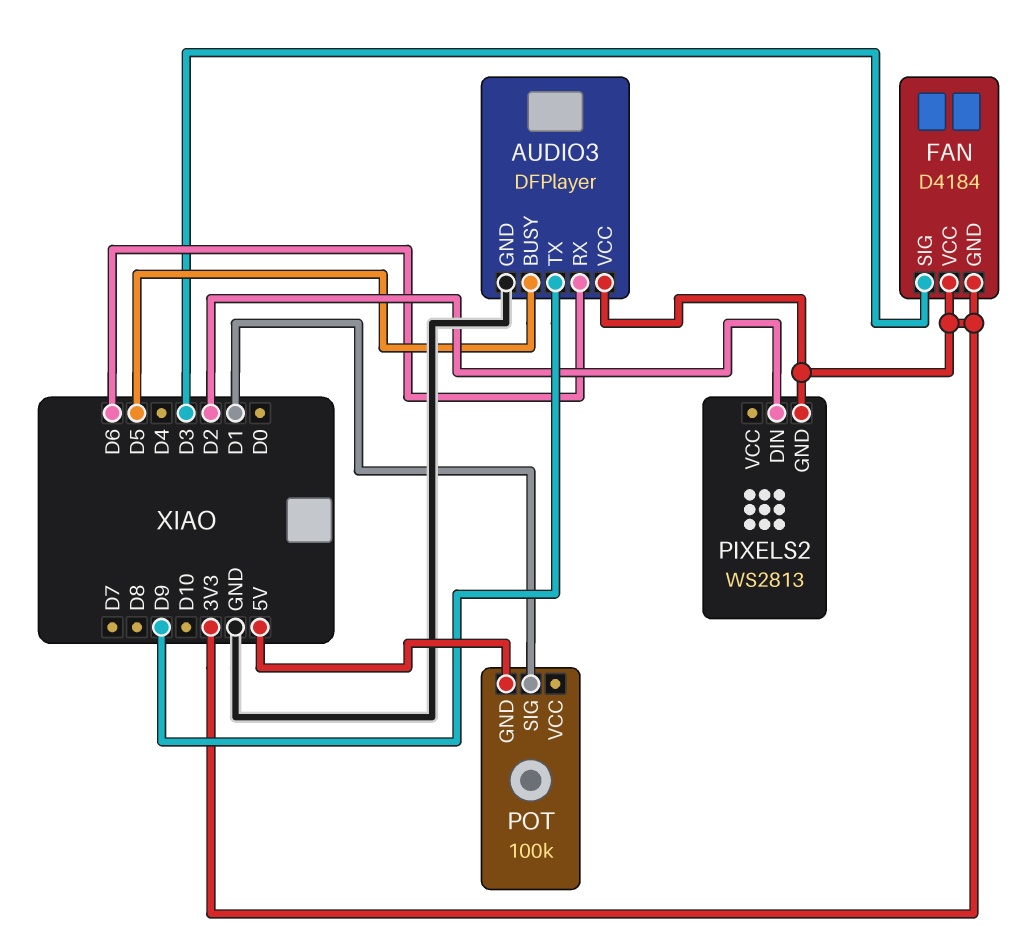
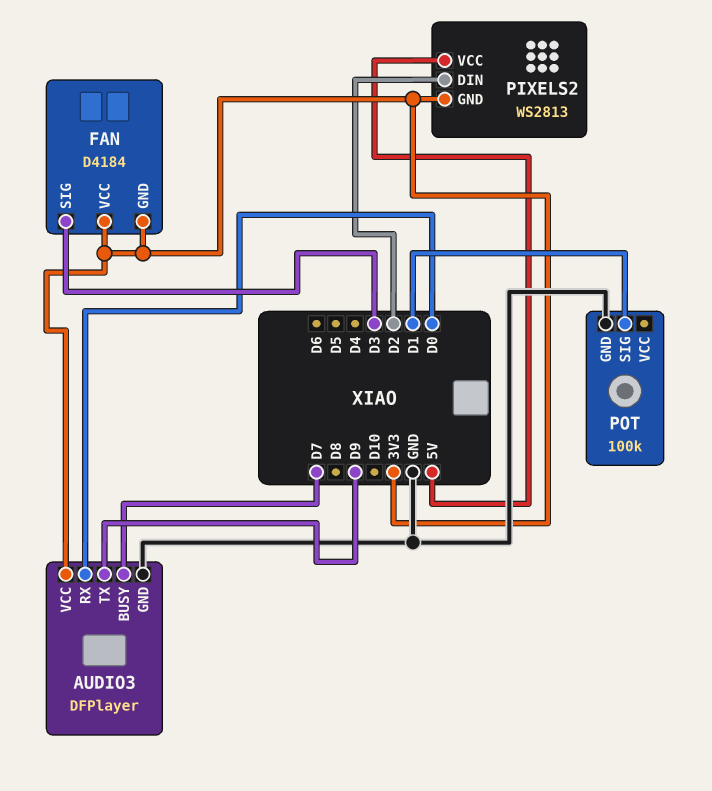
AUDIO3 pin BUSY: D5 -> D7
AUDIO3 pin RX: D6 -> D0
PIXELS2 pin VCC: none -> 5V
POT pin GND: 5V -> GND

